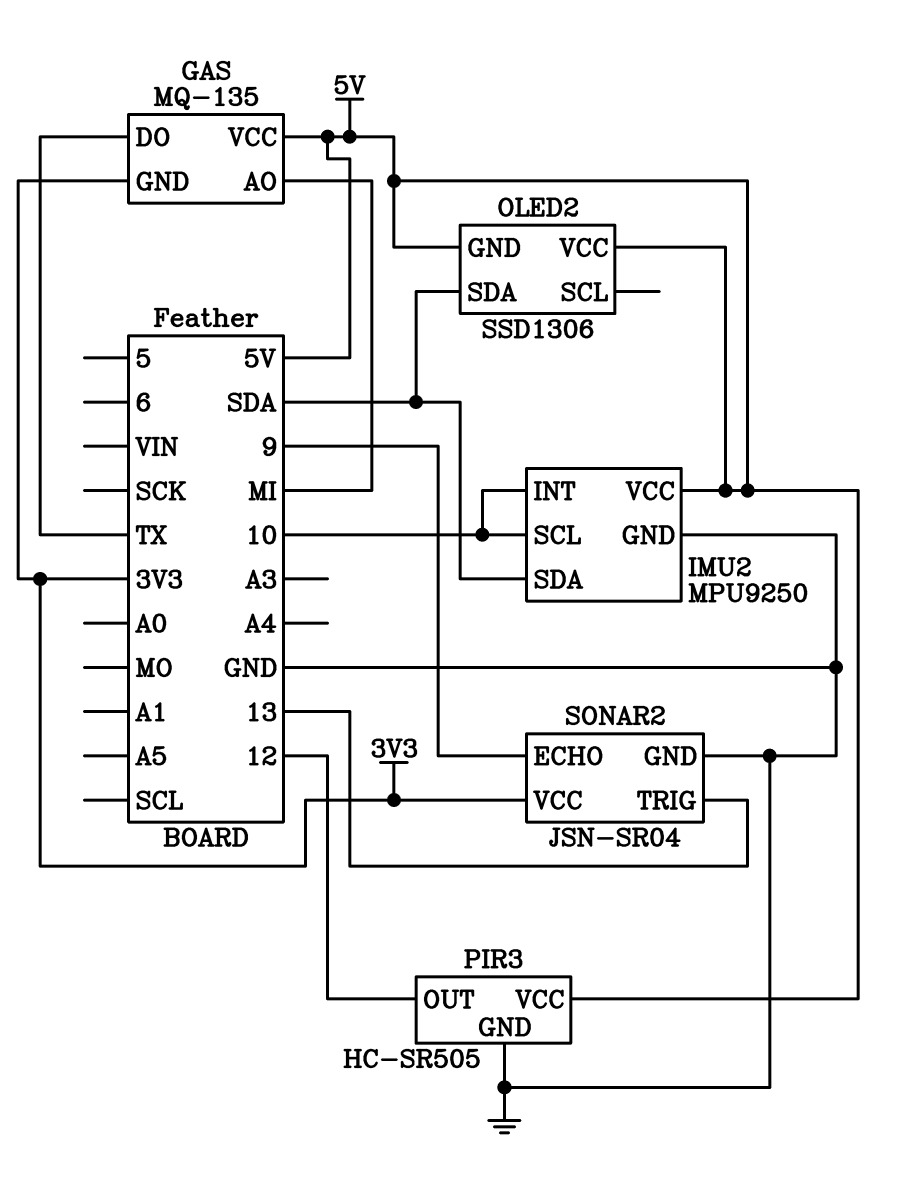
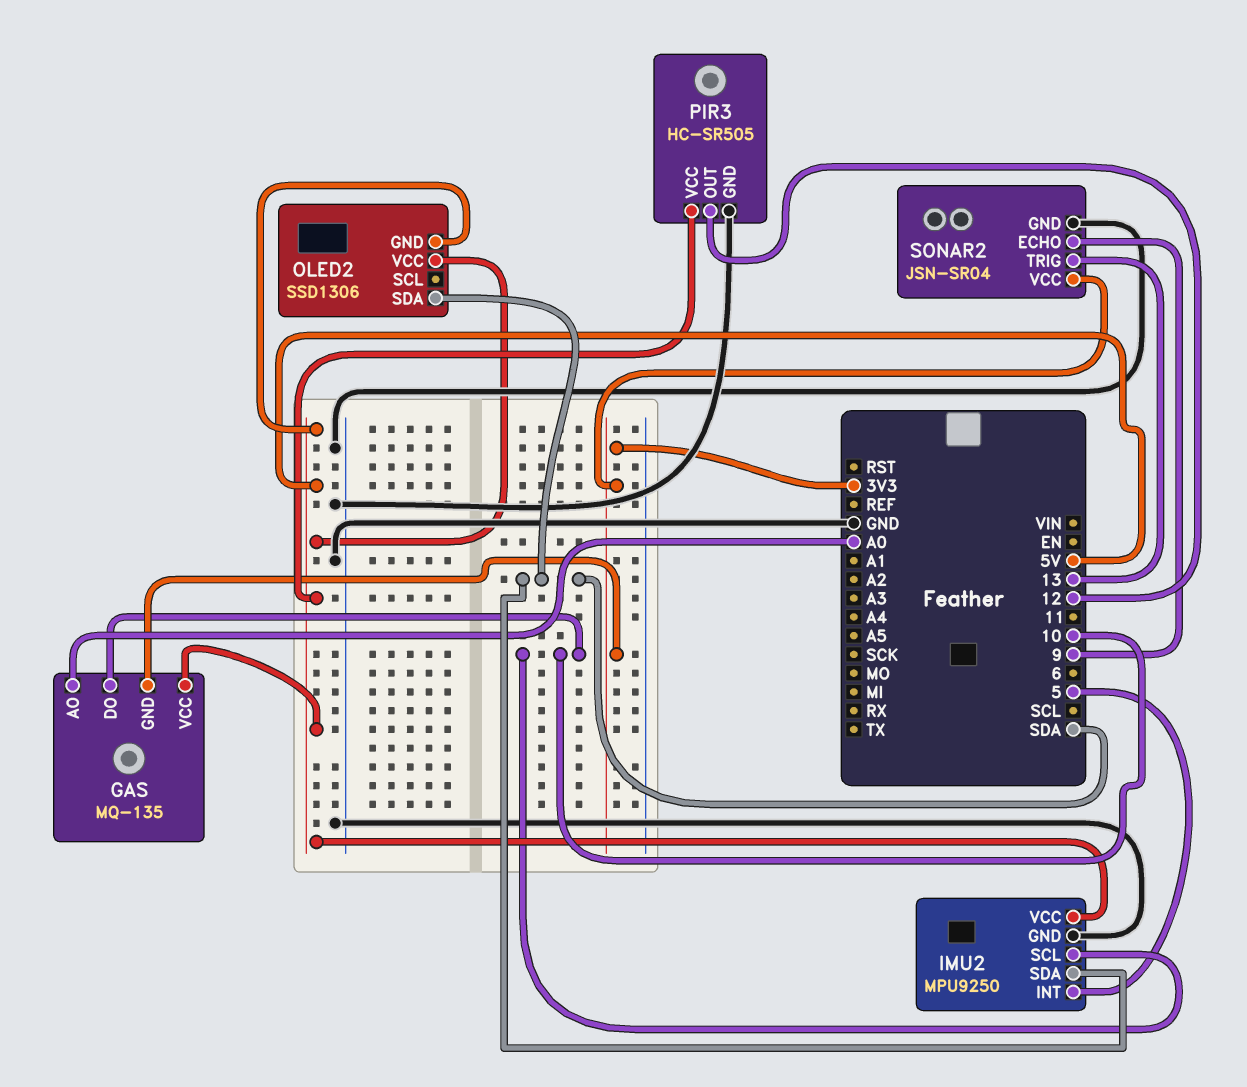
GAS pin AO: MI -> A0
GAS pin DO: TX -> 10
IMU2 pin INT: 10 -> 5

